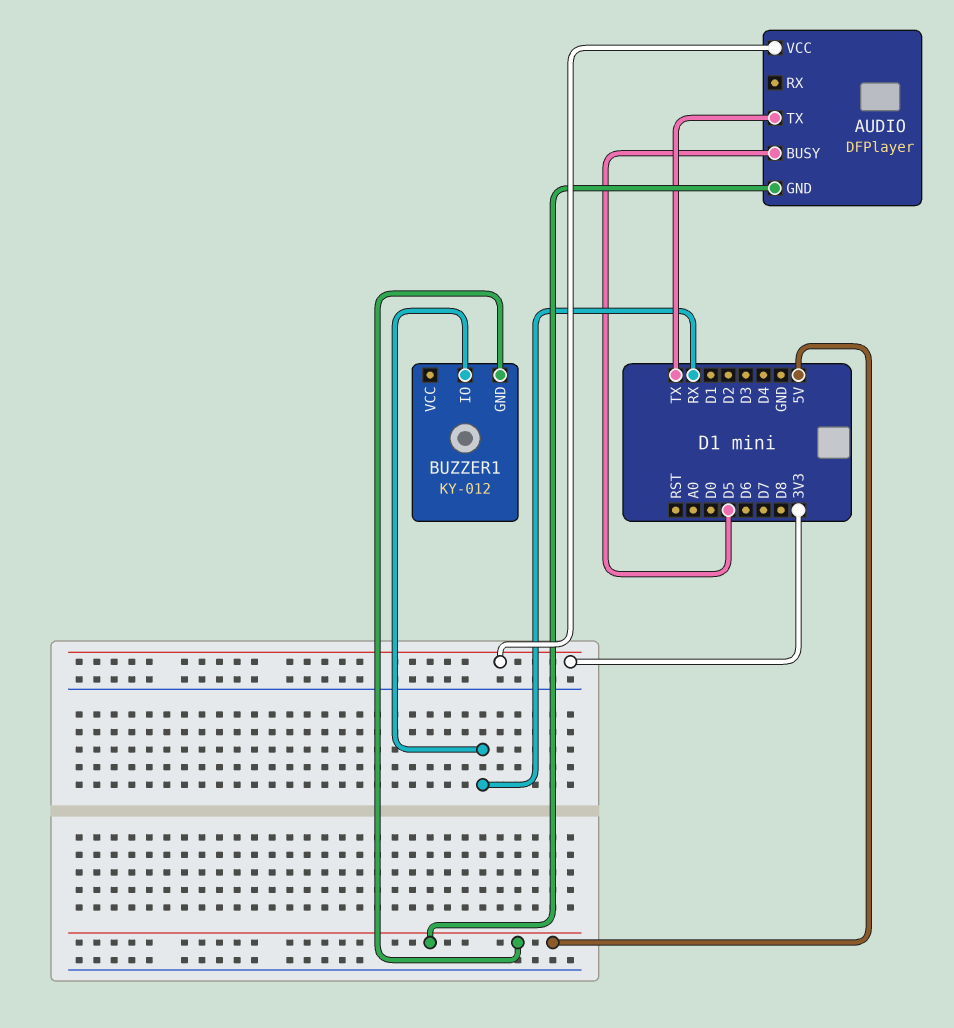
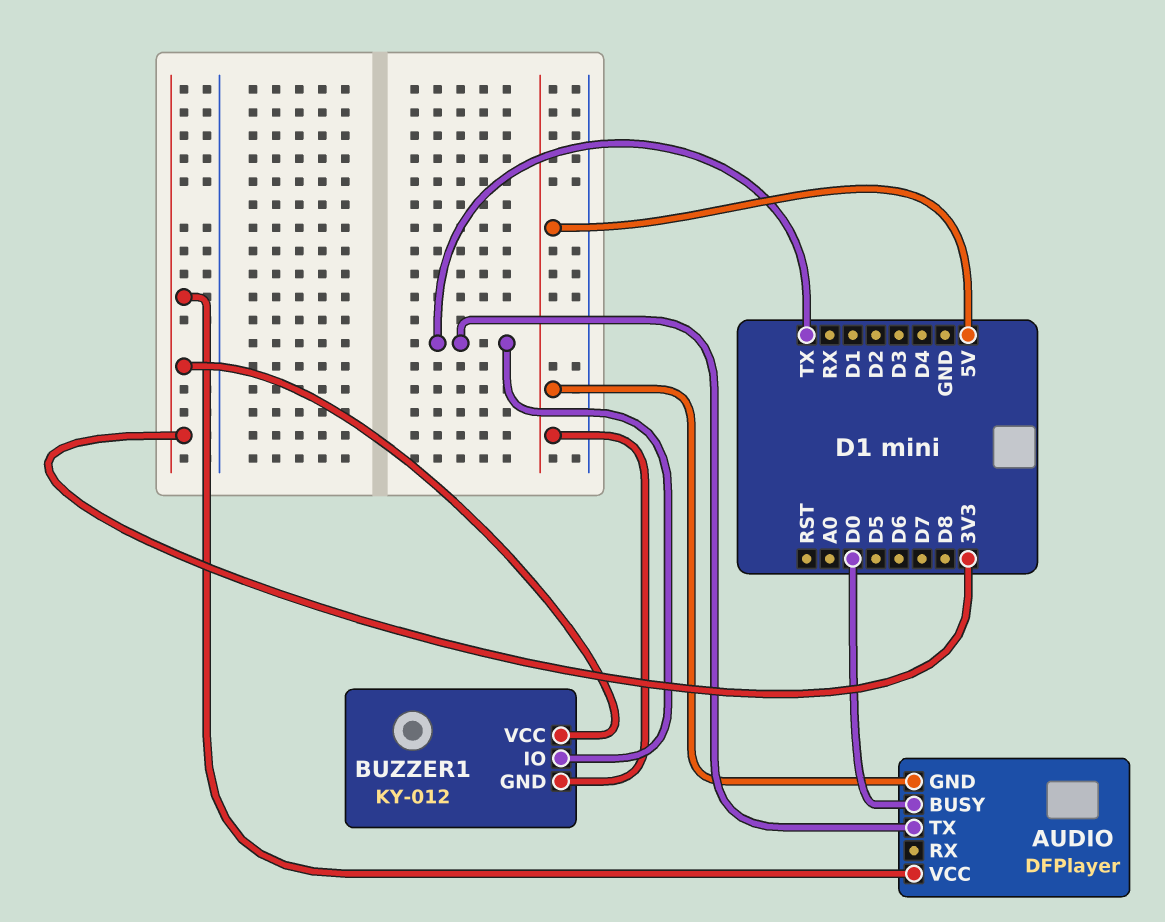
AUDIO pin BUSY: D5 -> D0
BUZZER1 pin IO: RX -> TX
BUZZER1 pin VCC: none -> 3V3

